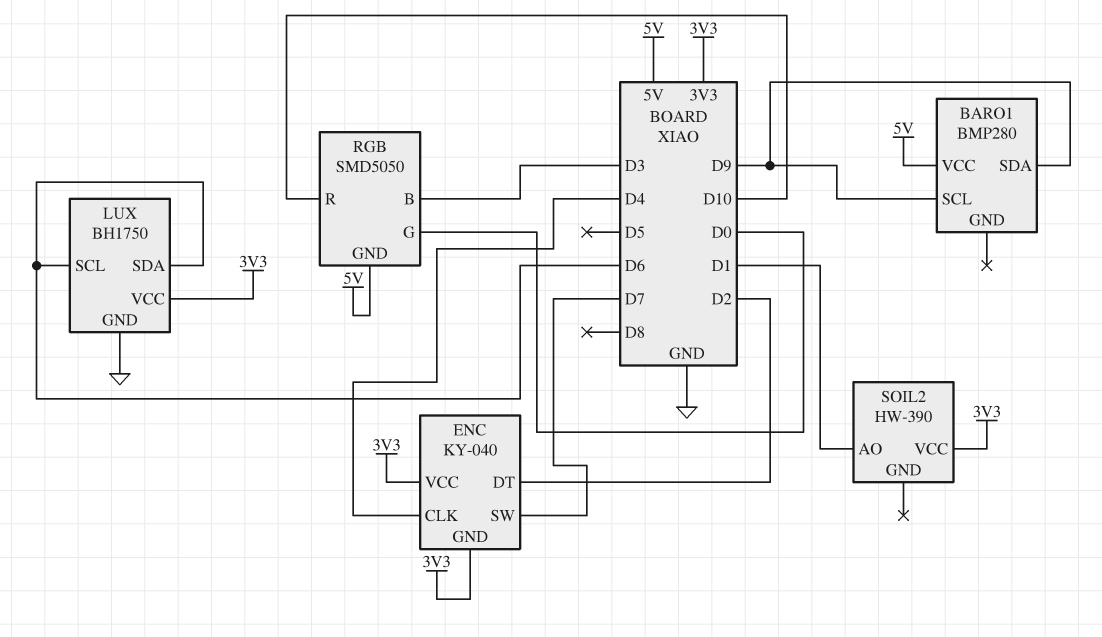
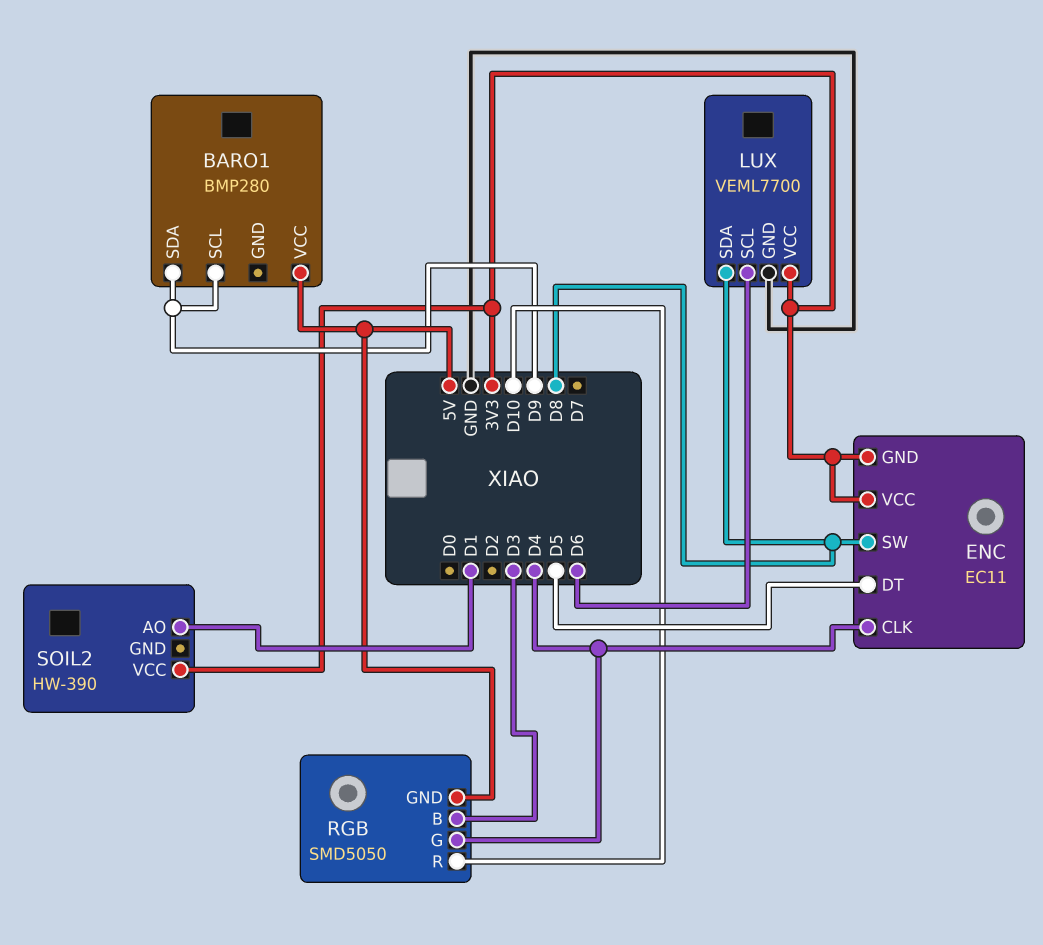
ENC: KY-040 -> EC11
ENC pin DT: D2 -> D5
ENC pin SW: D7 -> D8
LUX: BH1750 -> VEML7700
LUX pin SDA: D6 -> D8
RGB pin G: D0 -> D4

